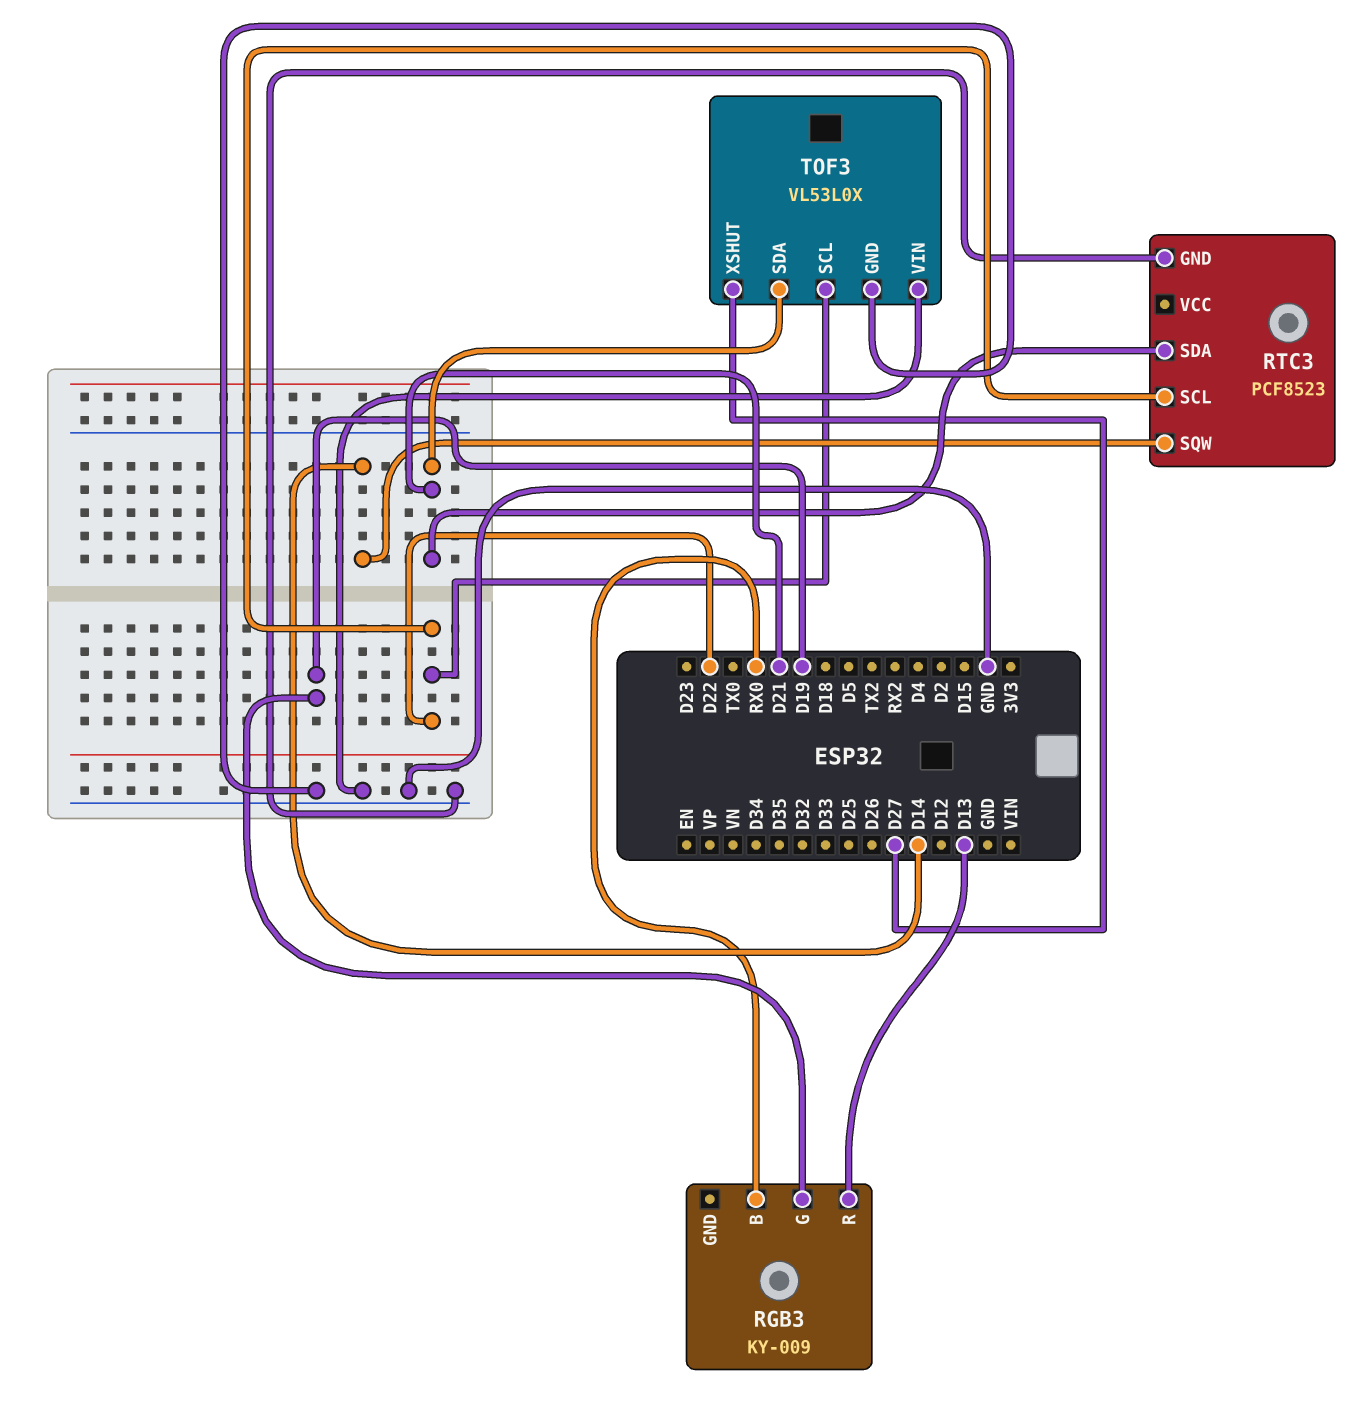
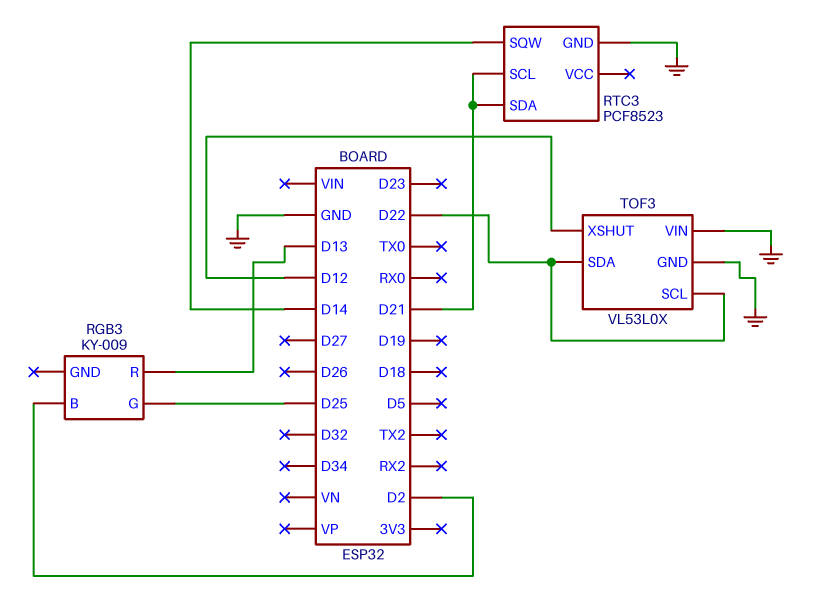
RGB3 pin B: RX0 -> D2
RGB3 pin G: D19 -> D25
RTC3 pin SCL: D22 -> D21
TOF3 pin SDA: D21 -> D22
TOF3 pin XSHUT: D27 -> D12

